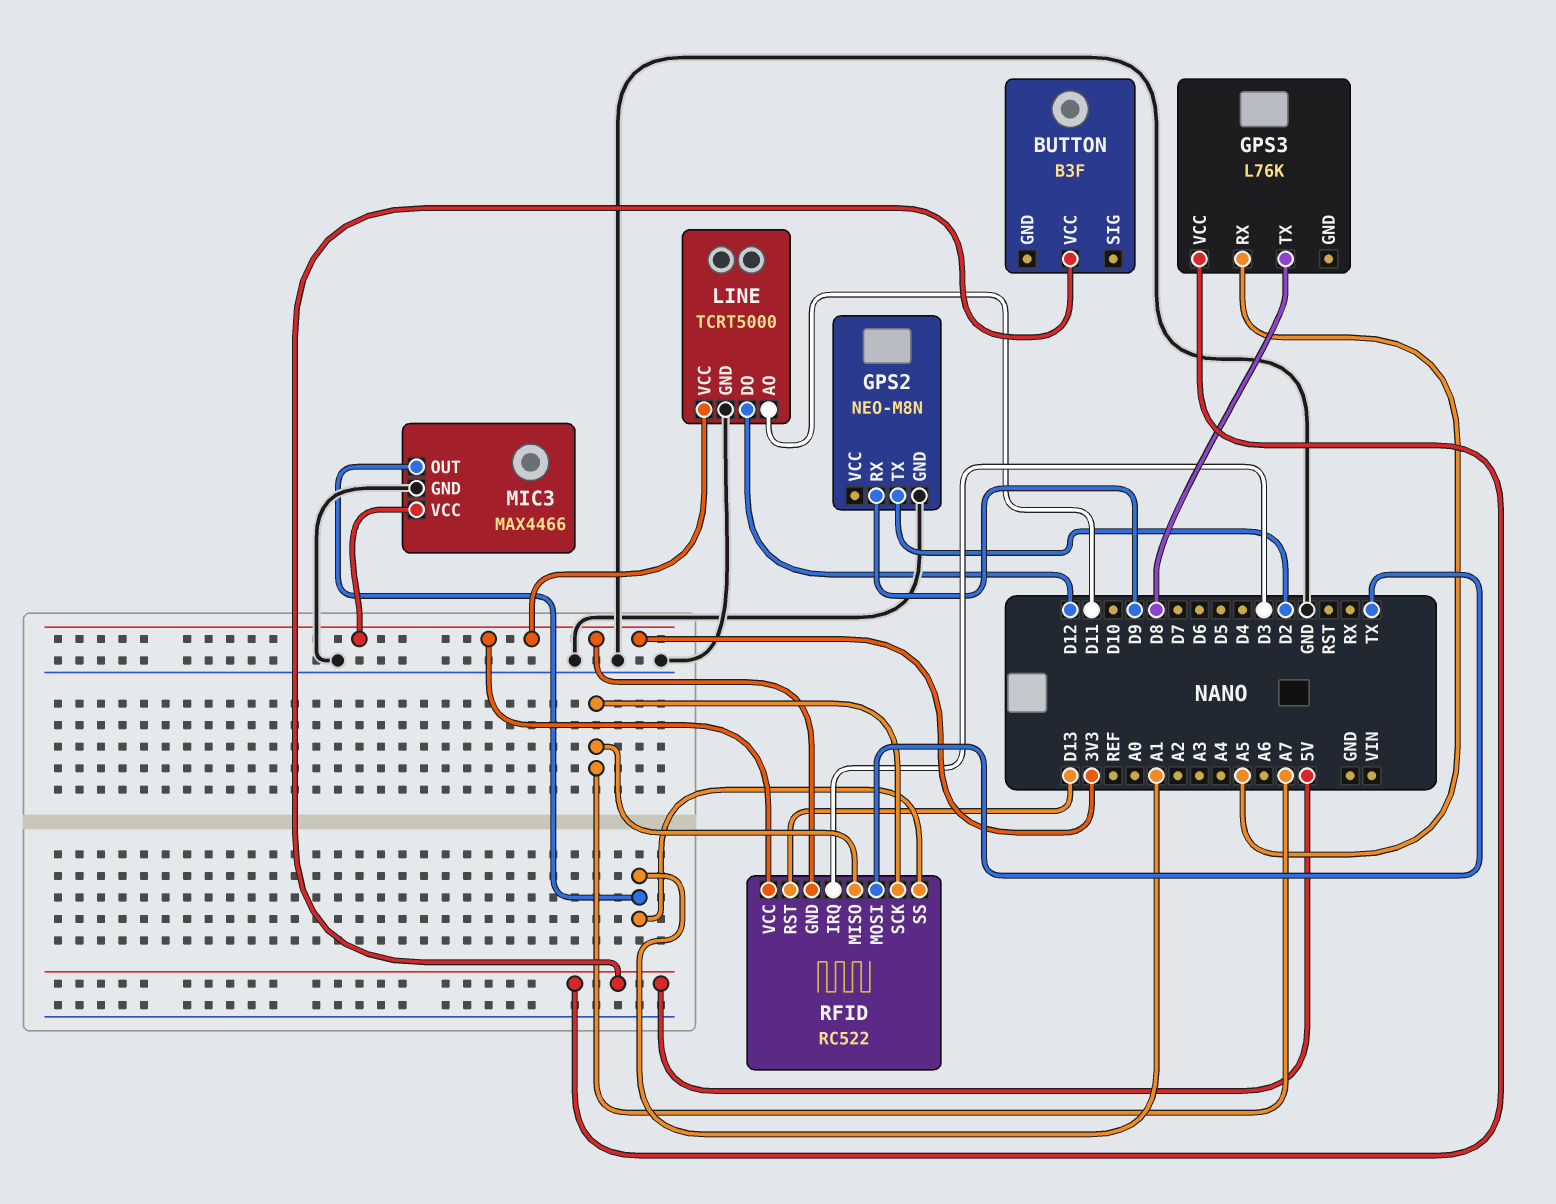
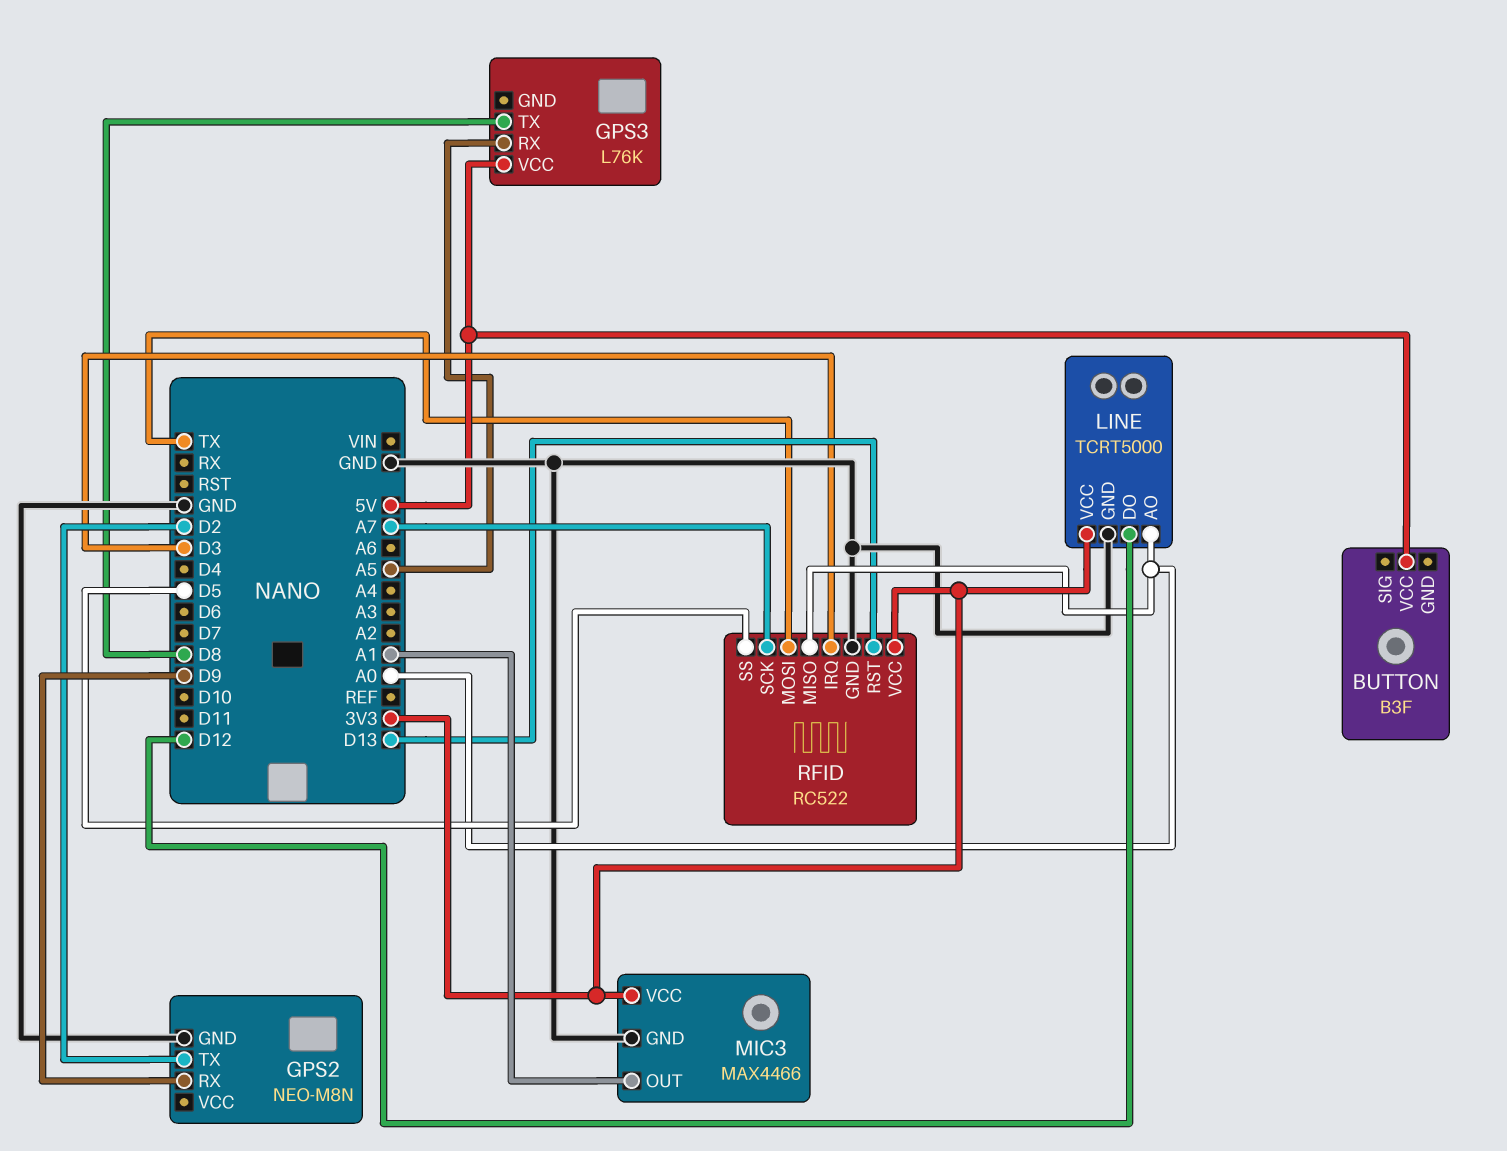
LINE pin AO: D11 -> A0
RFID pin GND: 3V3 -> GND
RFID pin MISO: A7 -> A0
RFID pin SS: A1 -> D5

